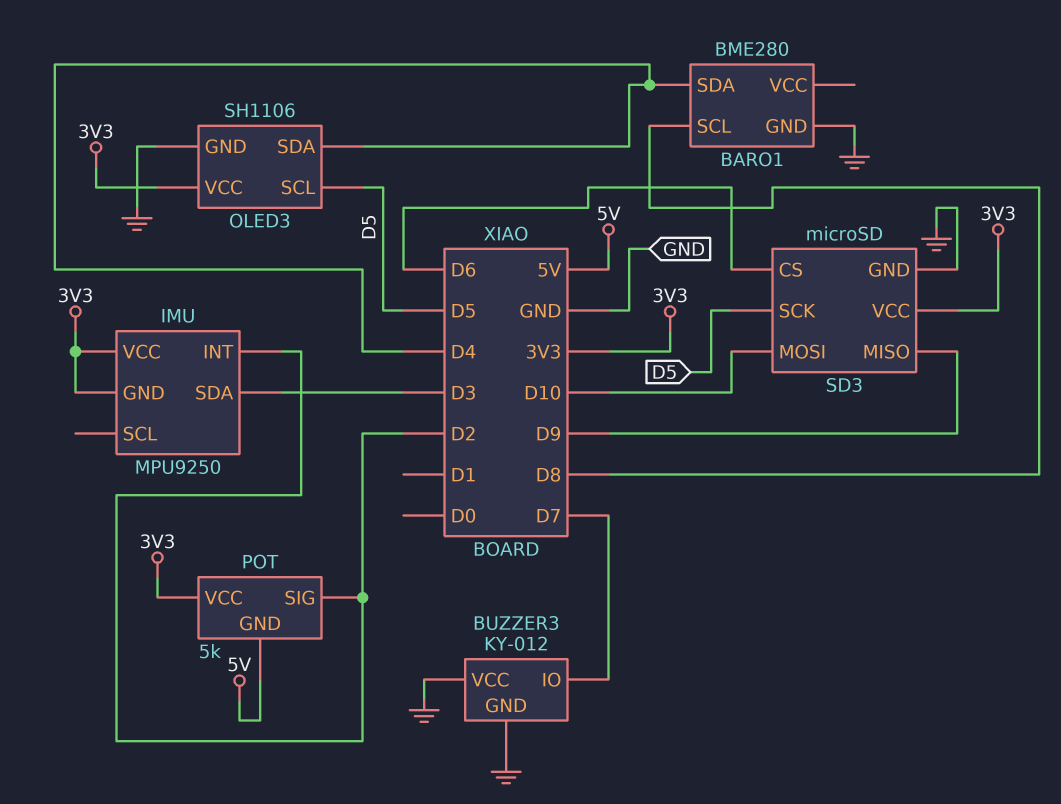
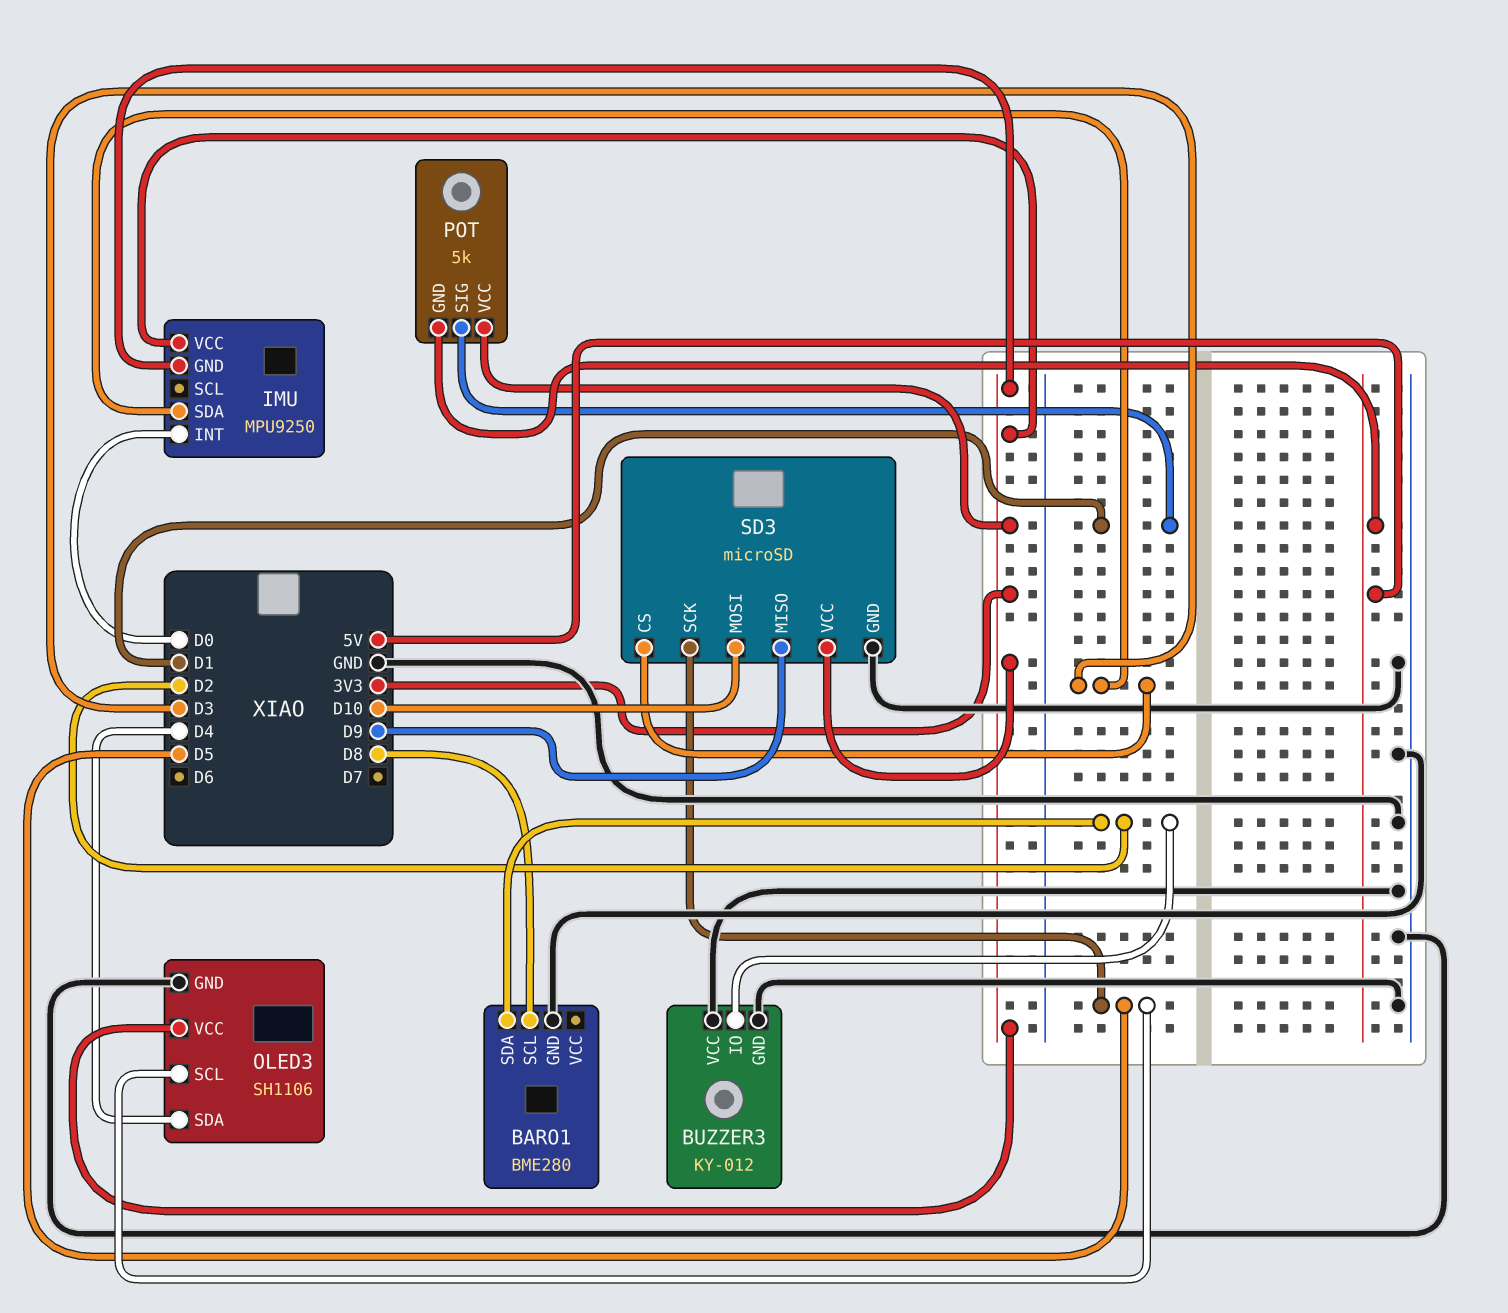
BARO1 pin SDA: D4 -> D2
BUZZER3 pin IO: D7 -> D2
IMU pin INT: D2 -> D0
POT pin SIG: D2 -> D1
SD3 pin CS: D6 -> D3

